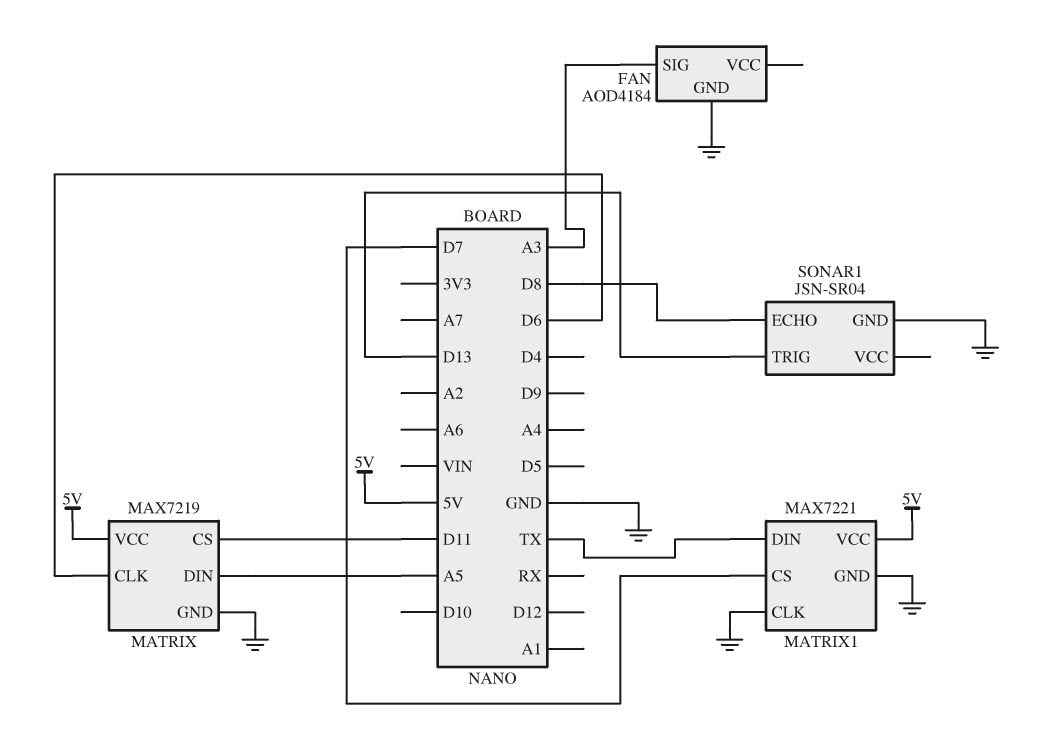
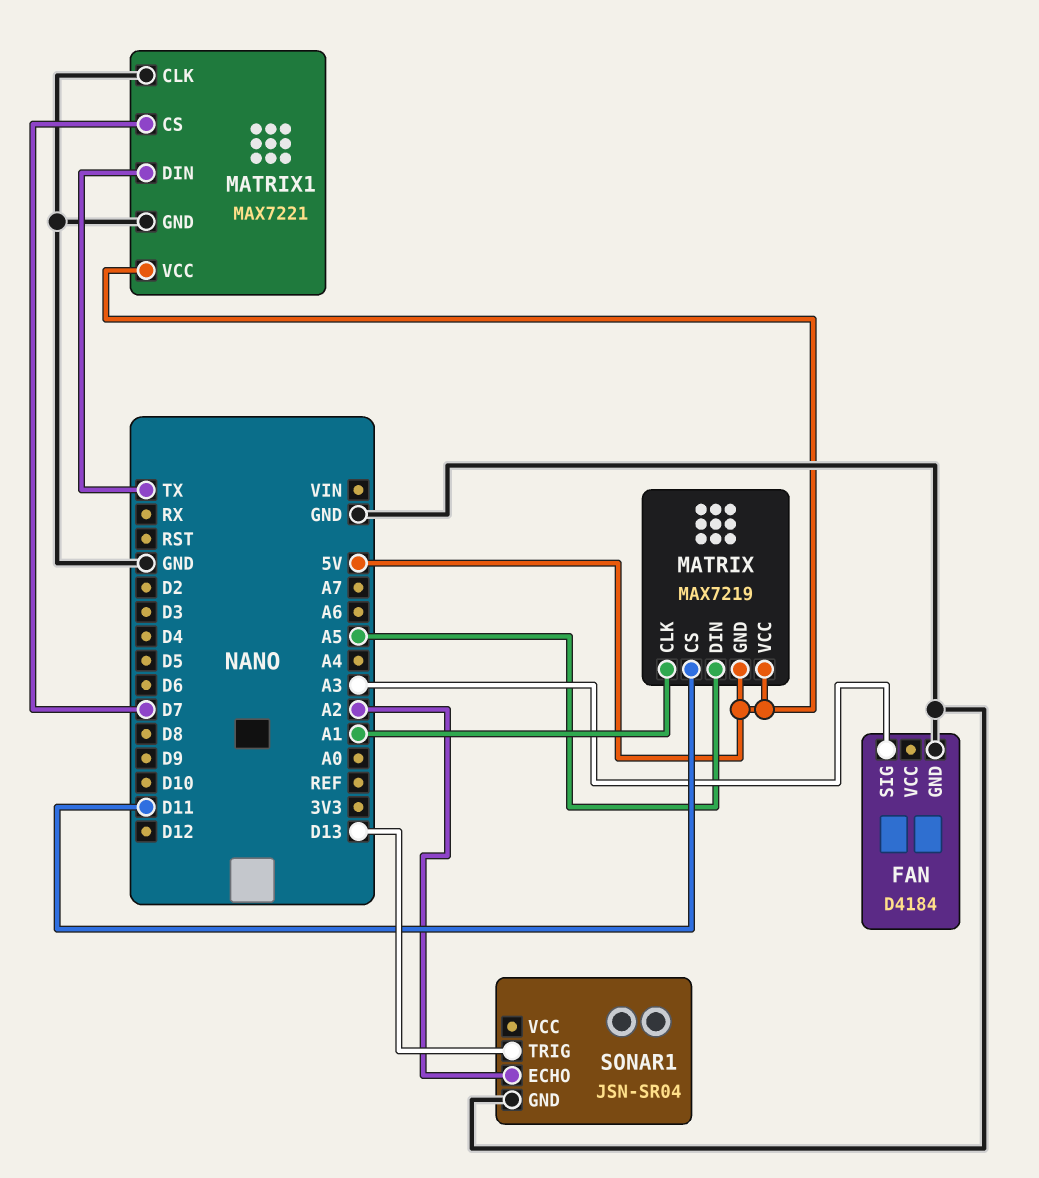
FAN: AOD4184 -> D4184
MATRIX pin CLK: D6 -> A1
MATRIX pin GND: GND -> 5V
SONAR1 pin ECHO: D8 -> A2

